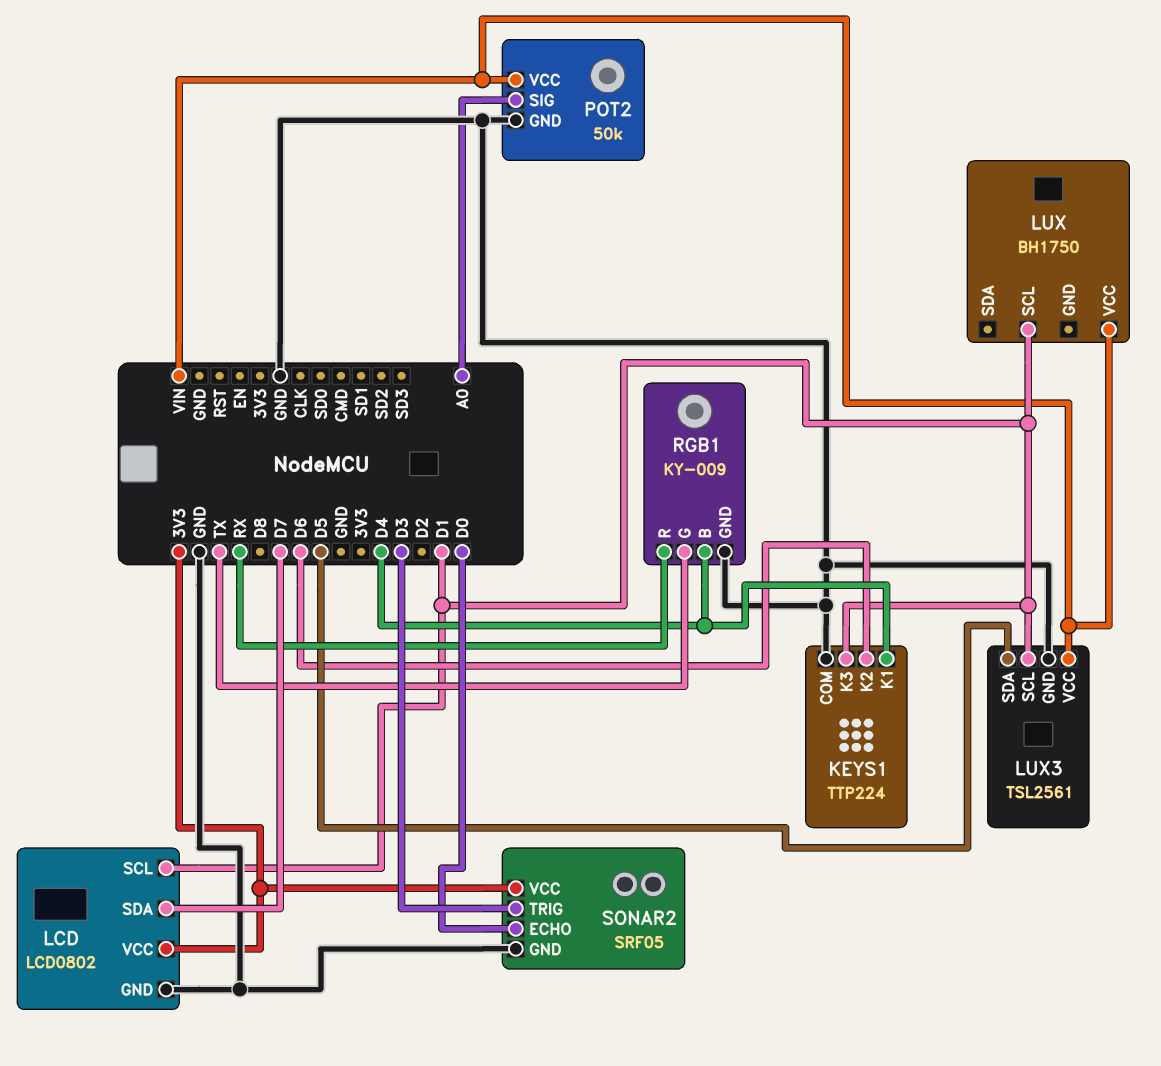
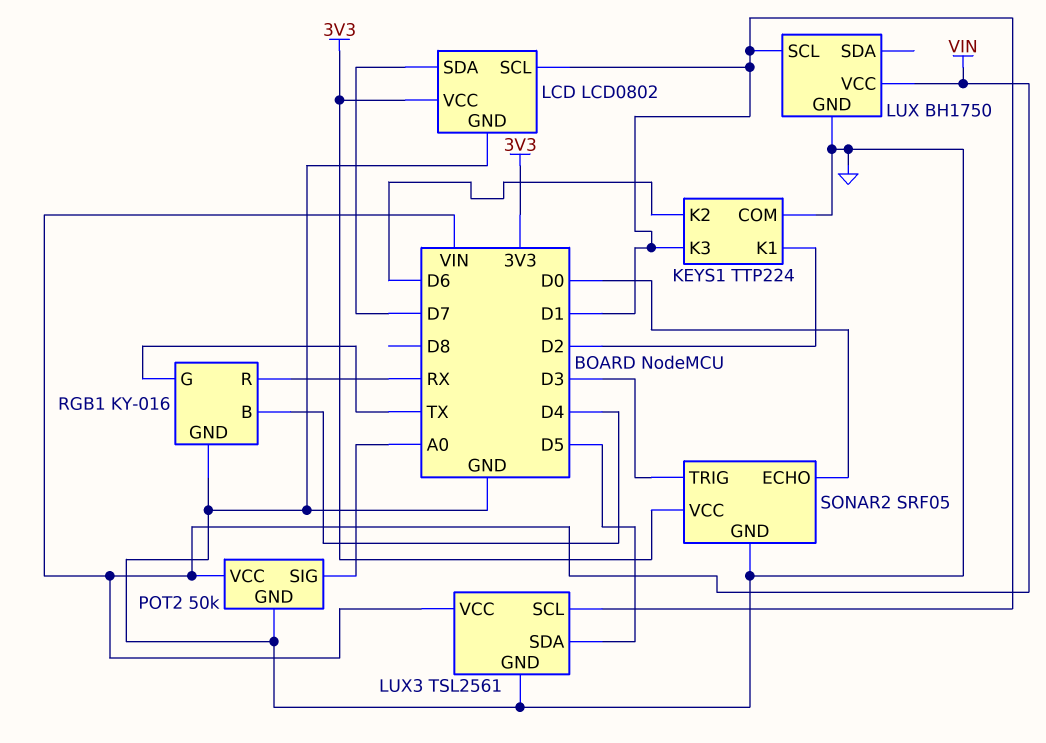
KEYS1 pin K1: D4 -> D2
LUX pin GND: none -> GND
RGB1: KY-009 -> KY-016

